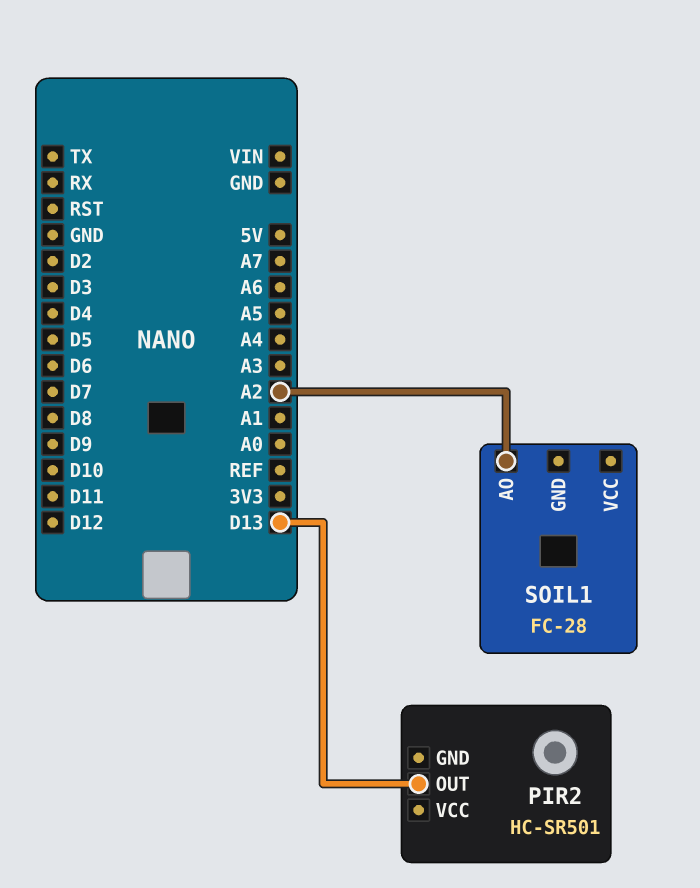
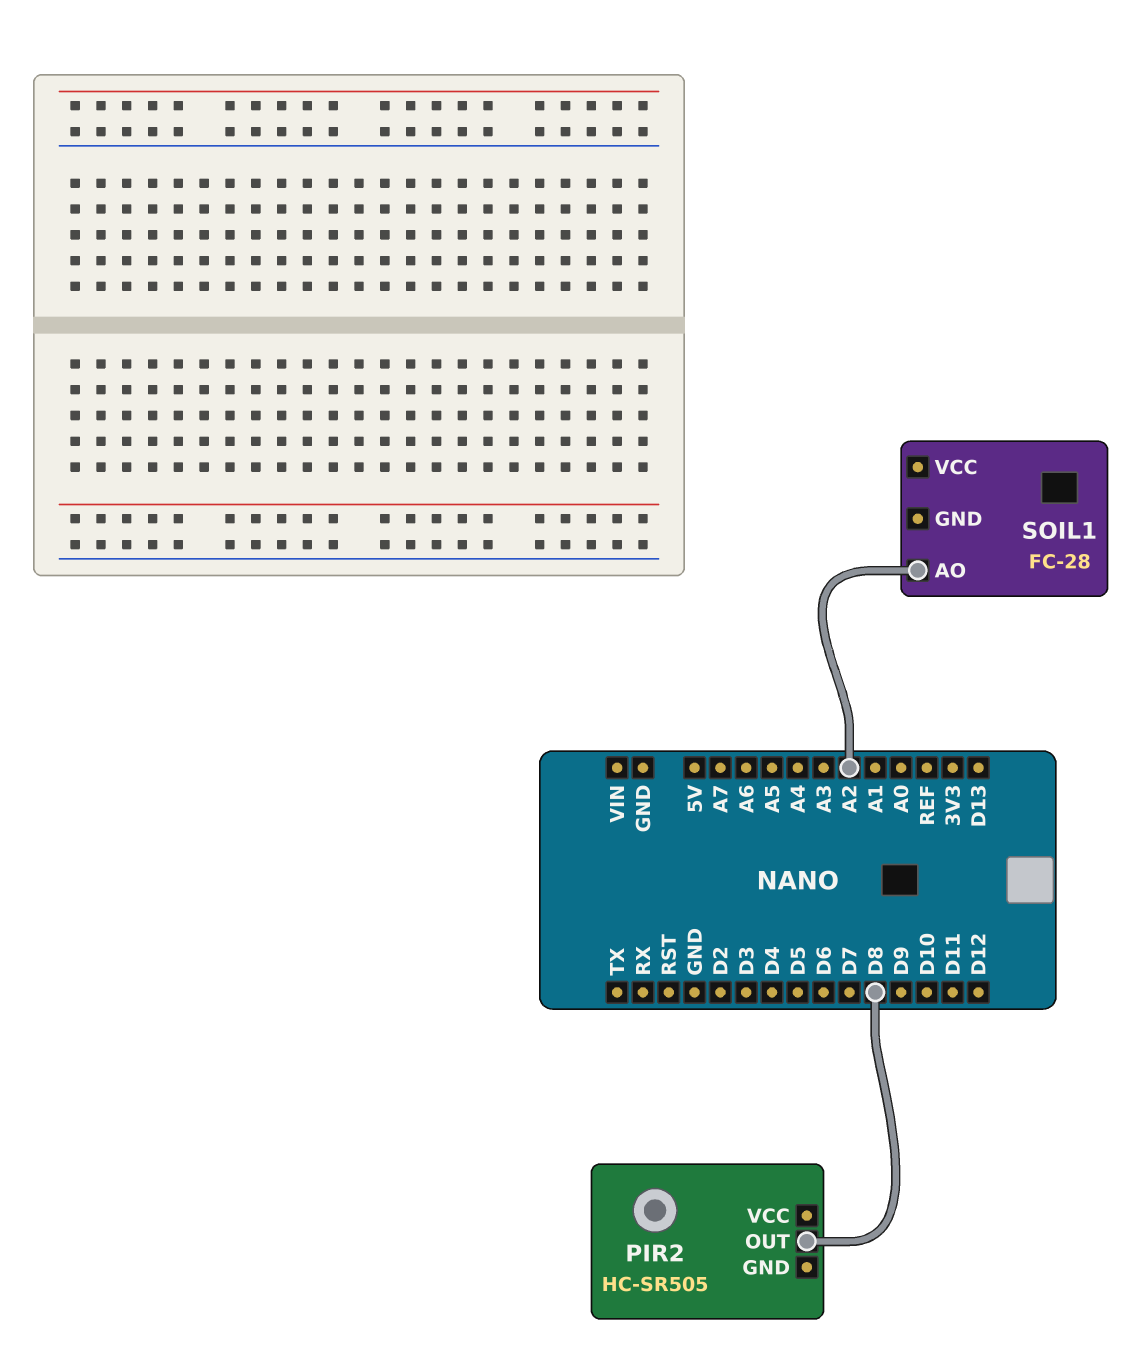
PIR2: HC-SR501 -> HC-SR505
PIR2 pin OUT: D13 -> D8

